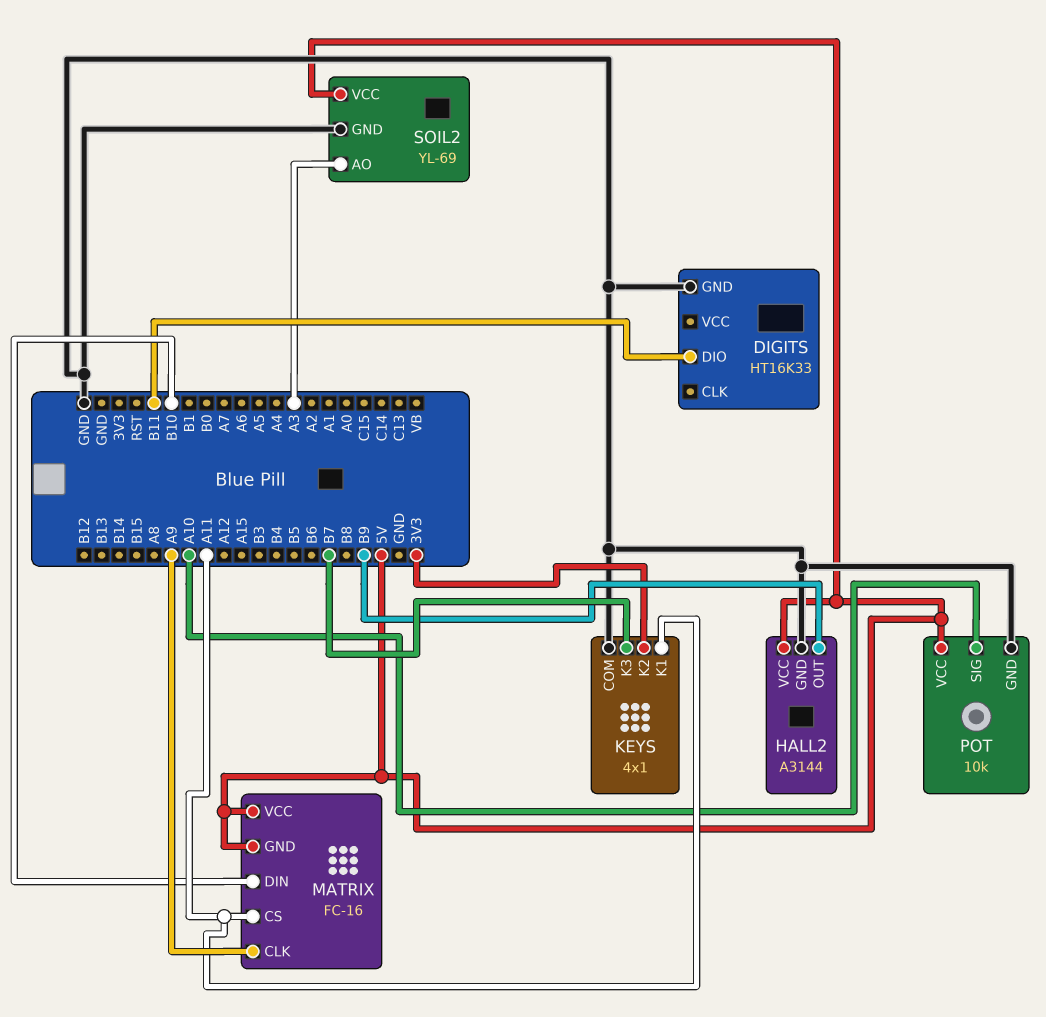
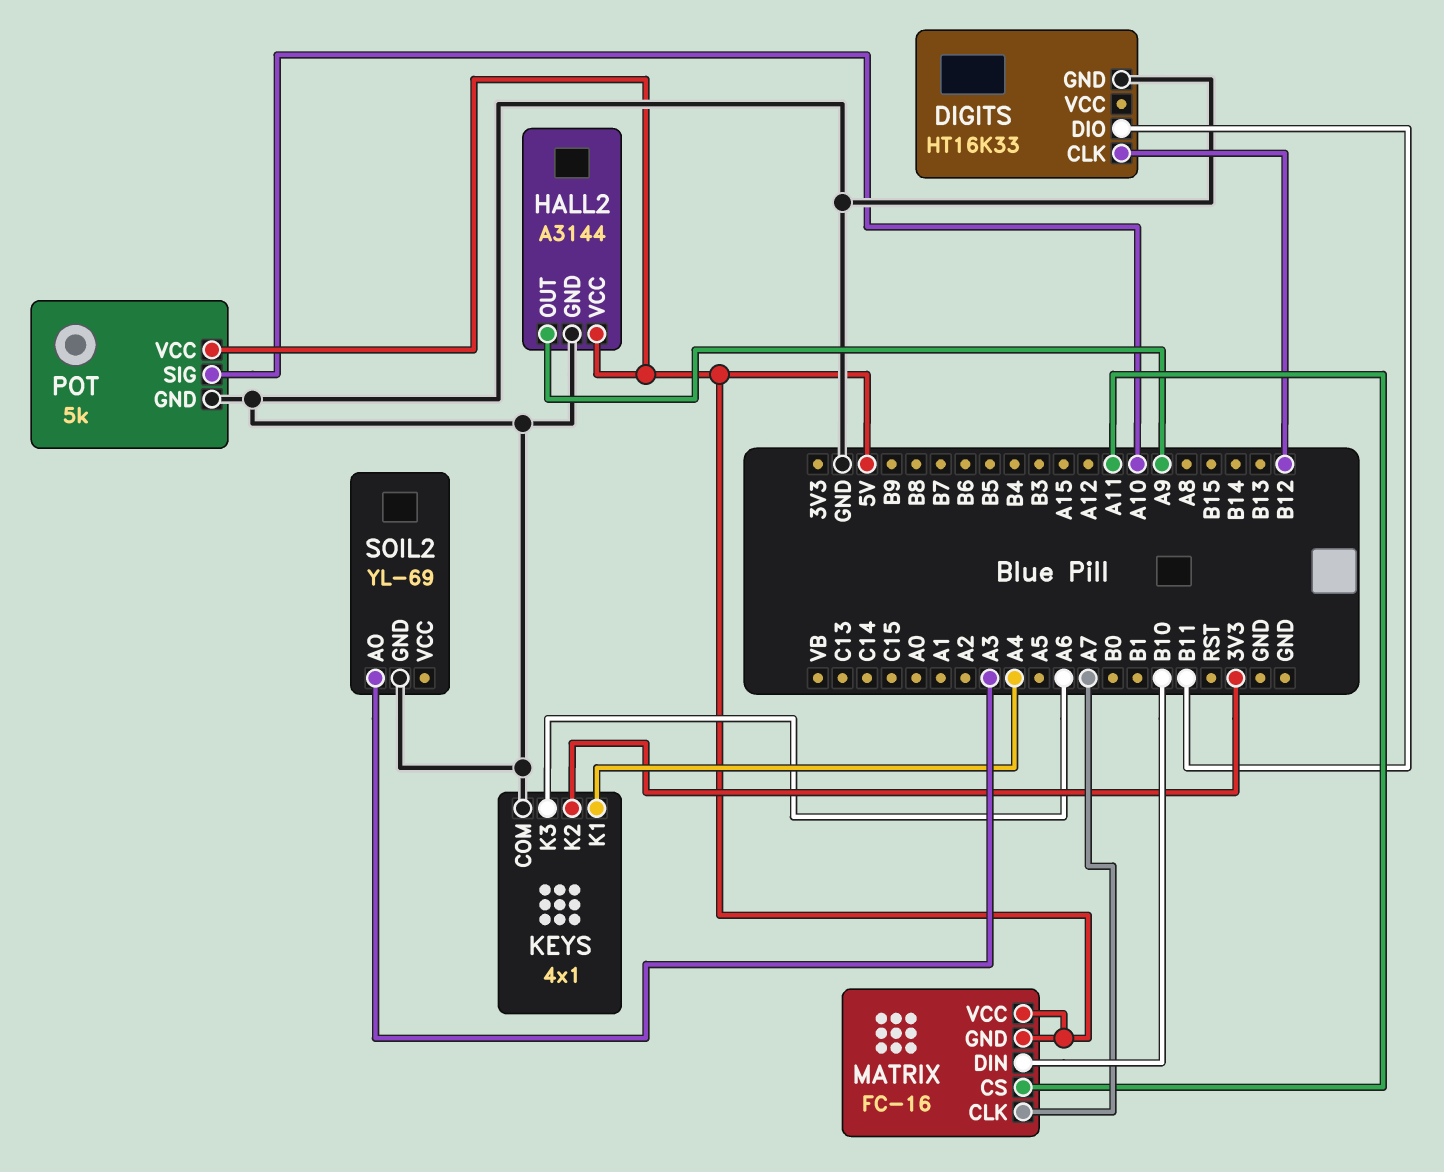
DIGITS pin CLK: none -> B12
HALL2 pin OUT: B9 -> A9
KEYS pin K1: A11 -> A4
KEYS pin K3: B7 -> A6
MATRIX pin CLK: A9 -> A7
POT: 10k -> 5k
SOIL2 pin VCC: 5V -> none

